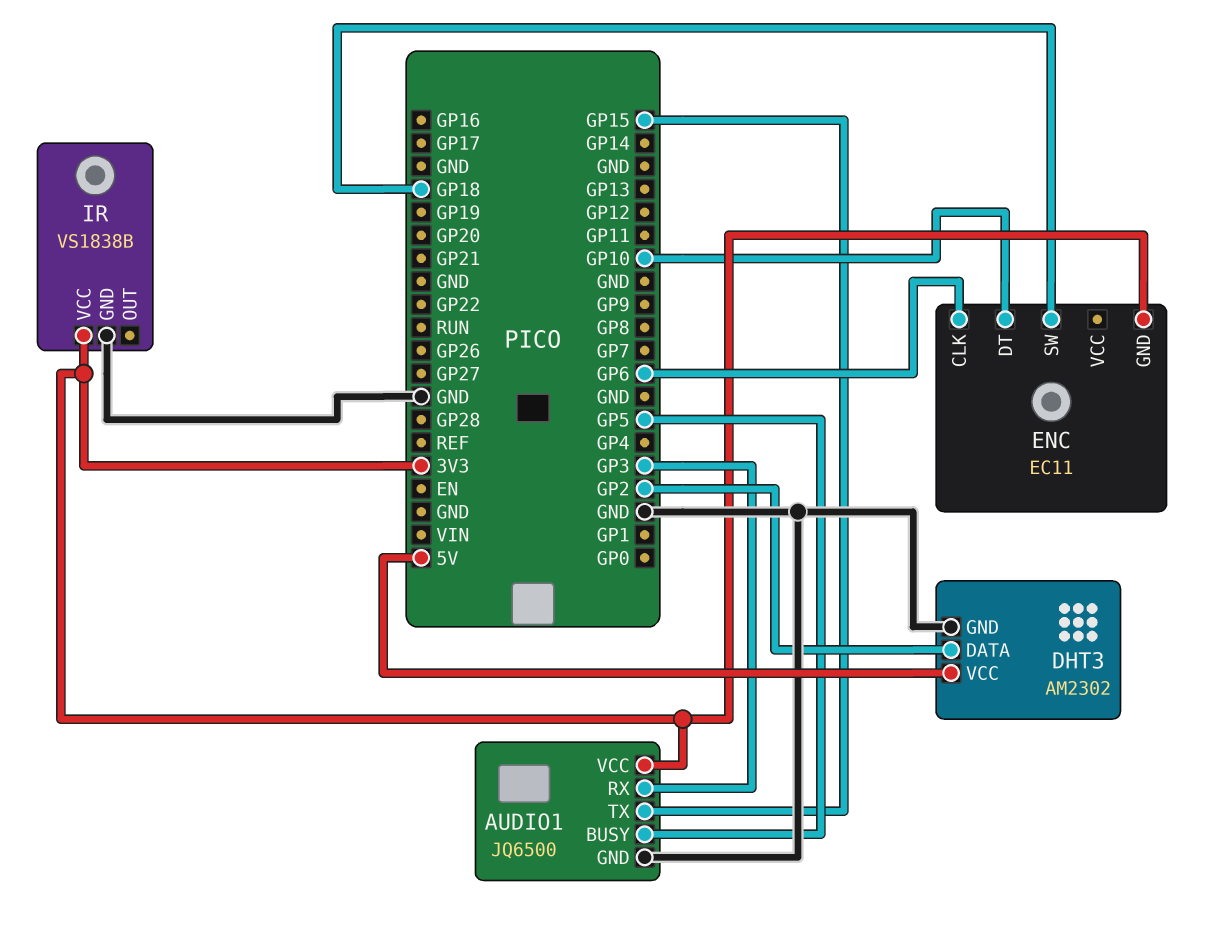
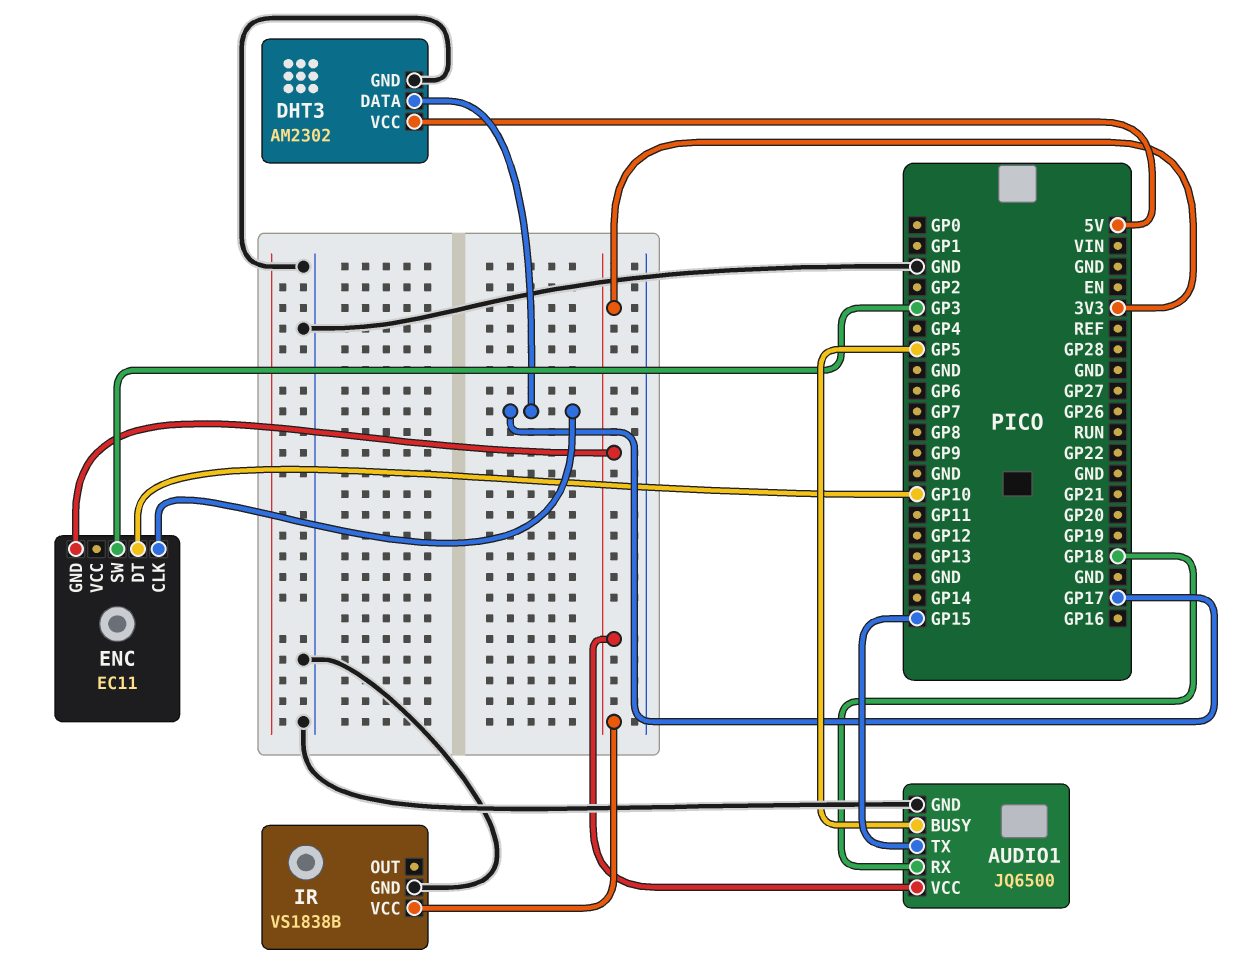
AUDIO1 pin RX: GP3 -> GP18
DHT3 pin DATA: GP2 -> GP17
ENC pin CLK: GP6 -> GP17
ENC pin SW: GP18 -> GP3

